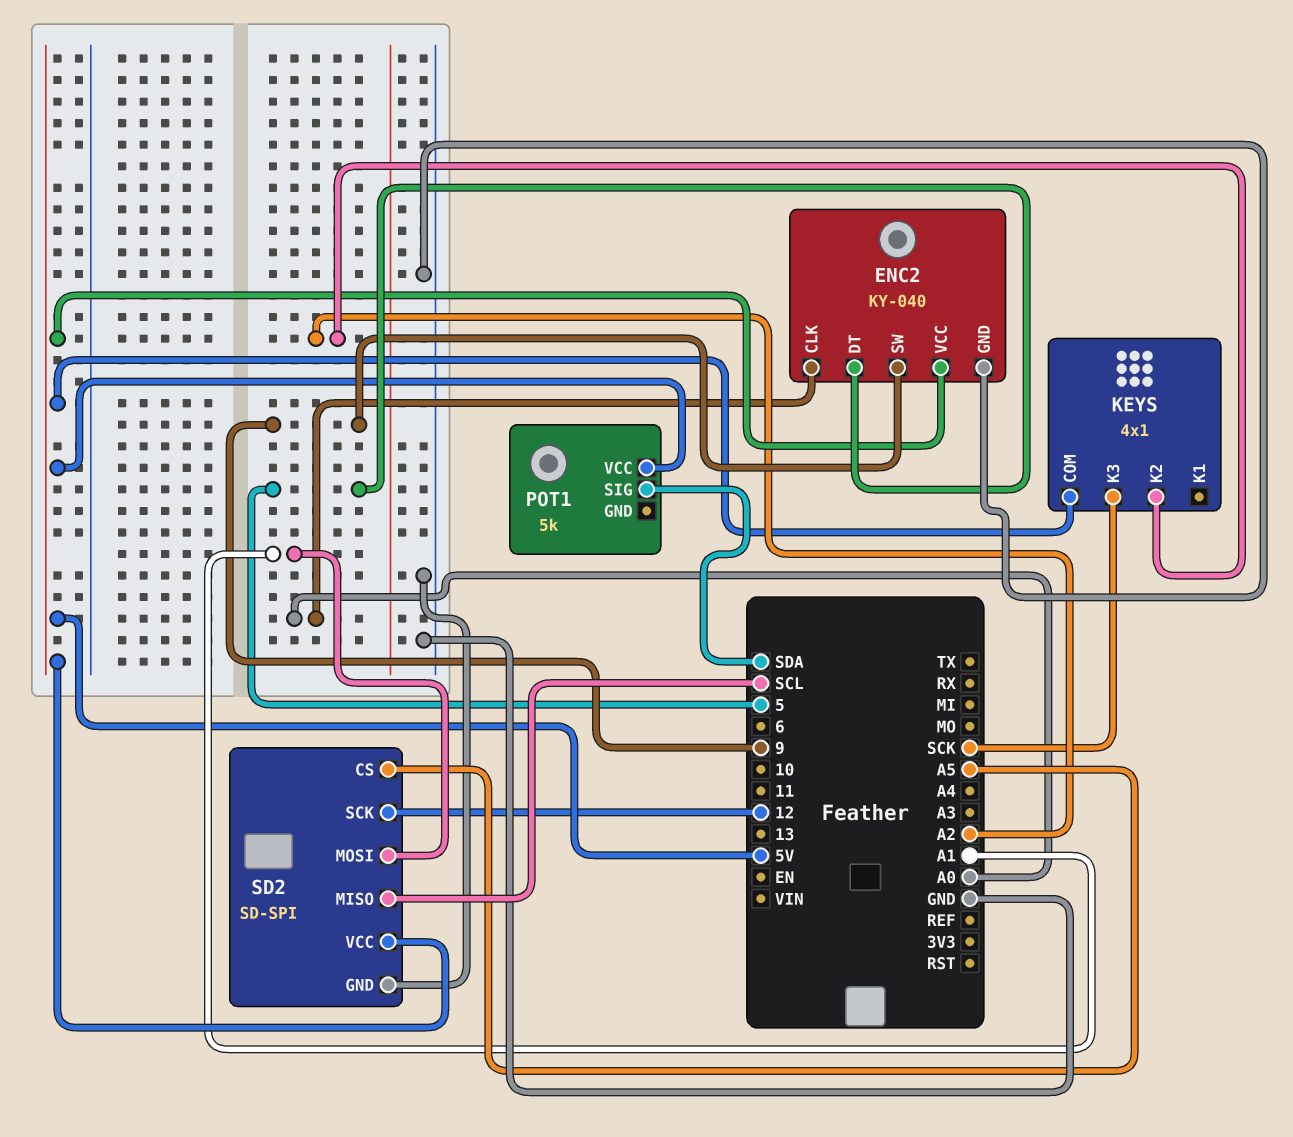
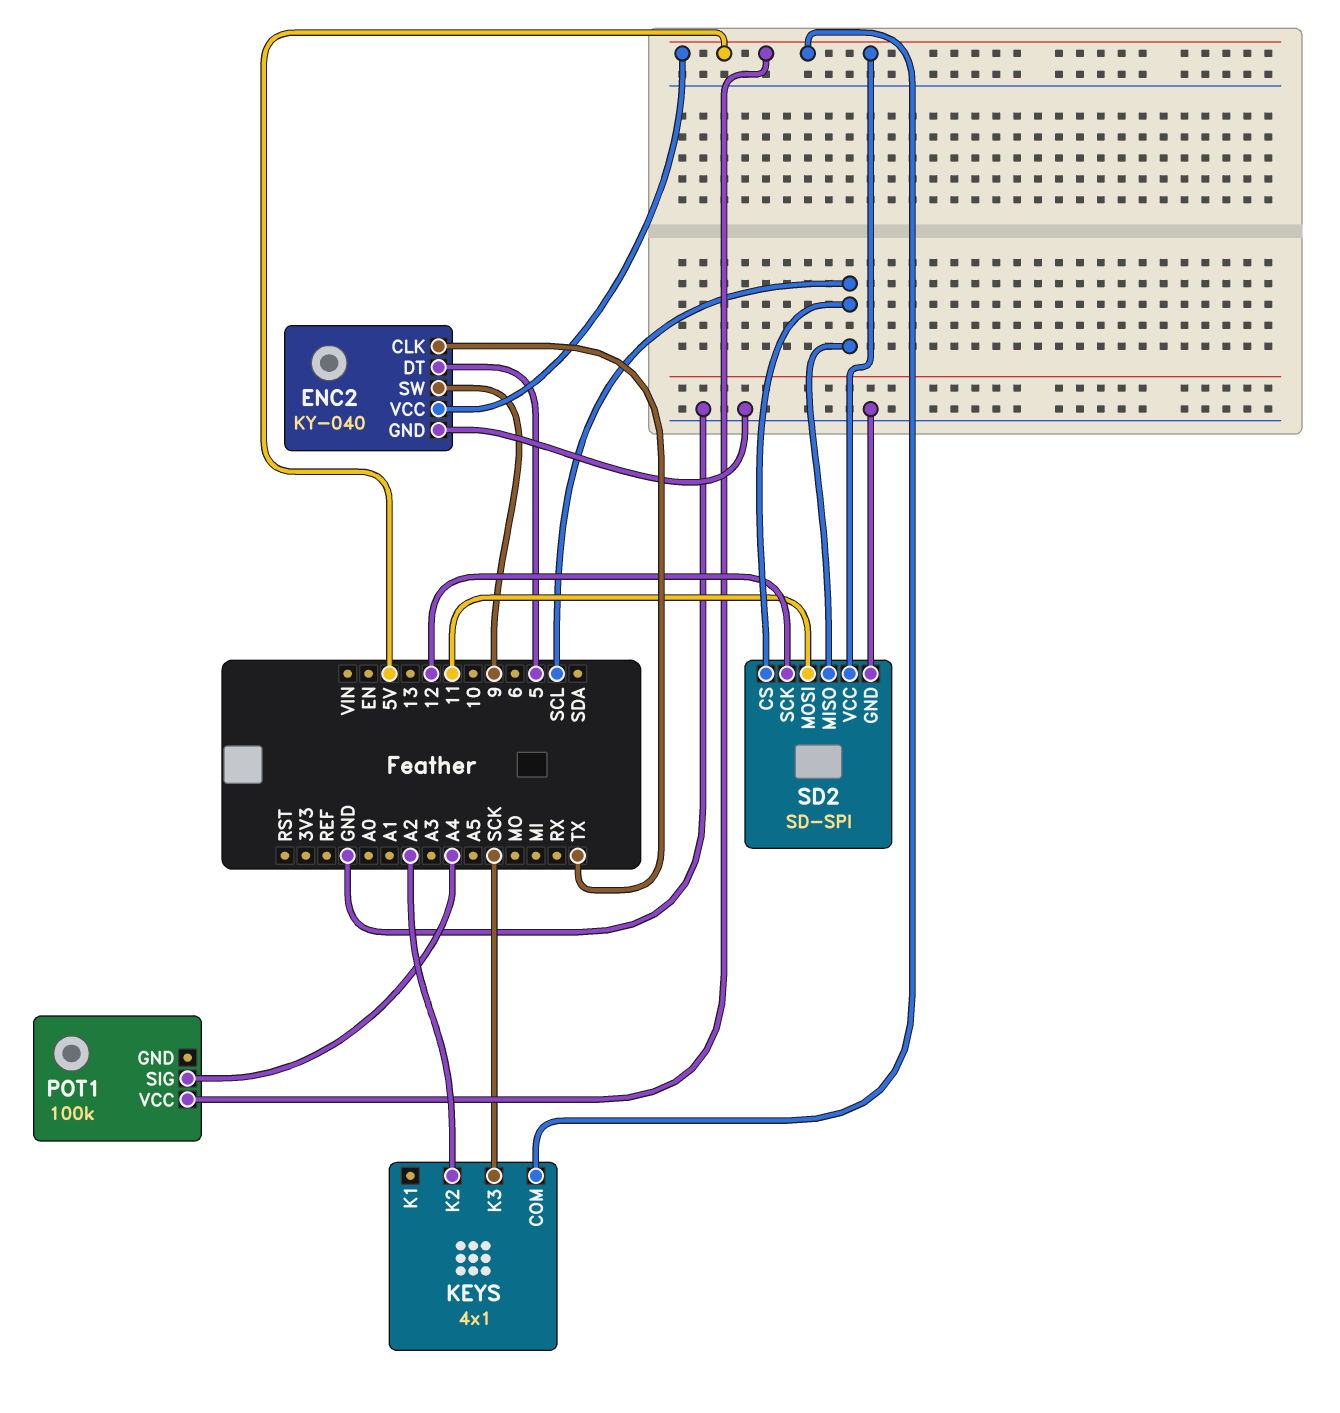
ENC2 pin CLK: A0 -> TX
POT1: 5k -> 100k
POT1 pin SIG: SDA -> A4
SD2 pin CS: A5 -> SCL
SD2 pin MOSI: A1 -> 11

